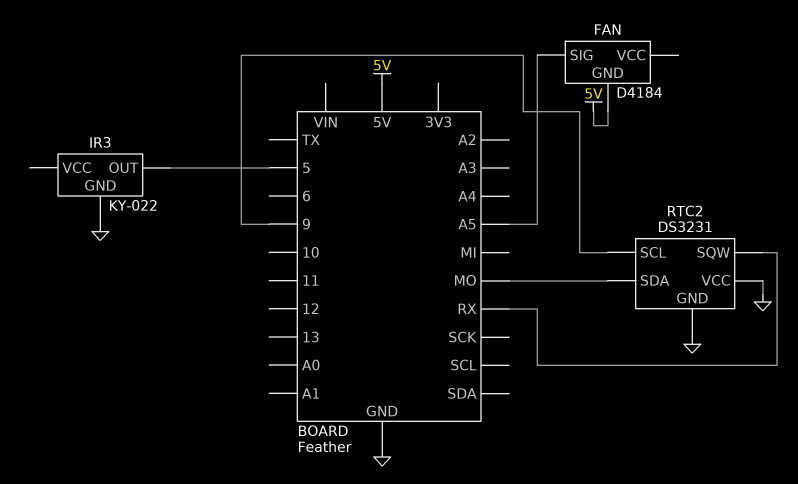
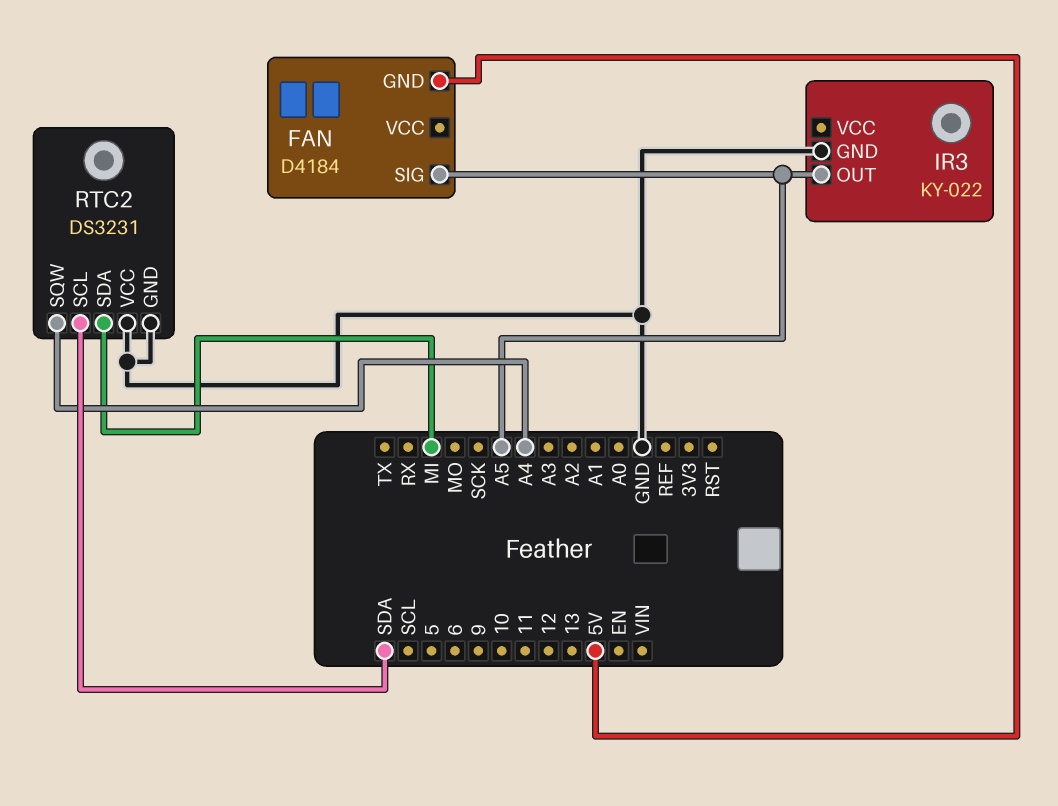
IR3 pin OUT: 5 -> A5
RTC2 pin SCL: 9 -> SDA
RTC2 pin SDA: MO -> MI
RTC2 pin SQW: RX -> A4

